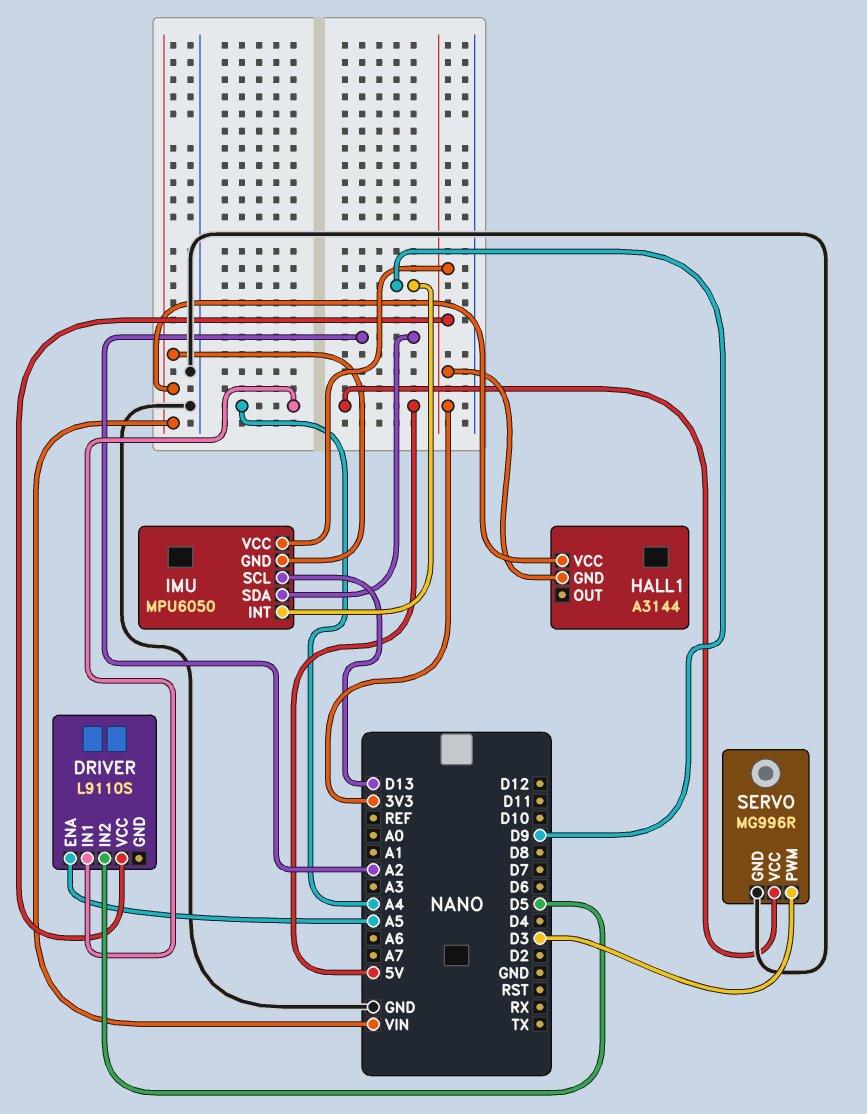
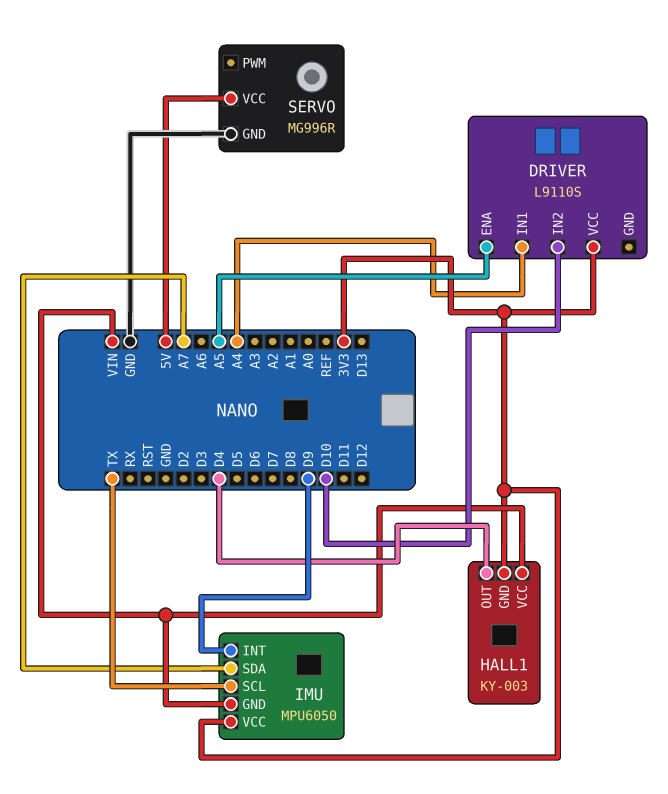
DRIVER pin IN2: D5 -> D10
HALL1: A3144 -> KY-003
HALL1 pin OUT: none -> D4
IMU pin SCL: D13 -> TX
IMU pin SDA: A2 -> A7
SERVO pin PWM: D3 -> none

